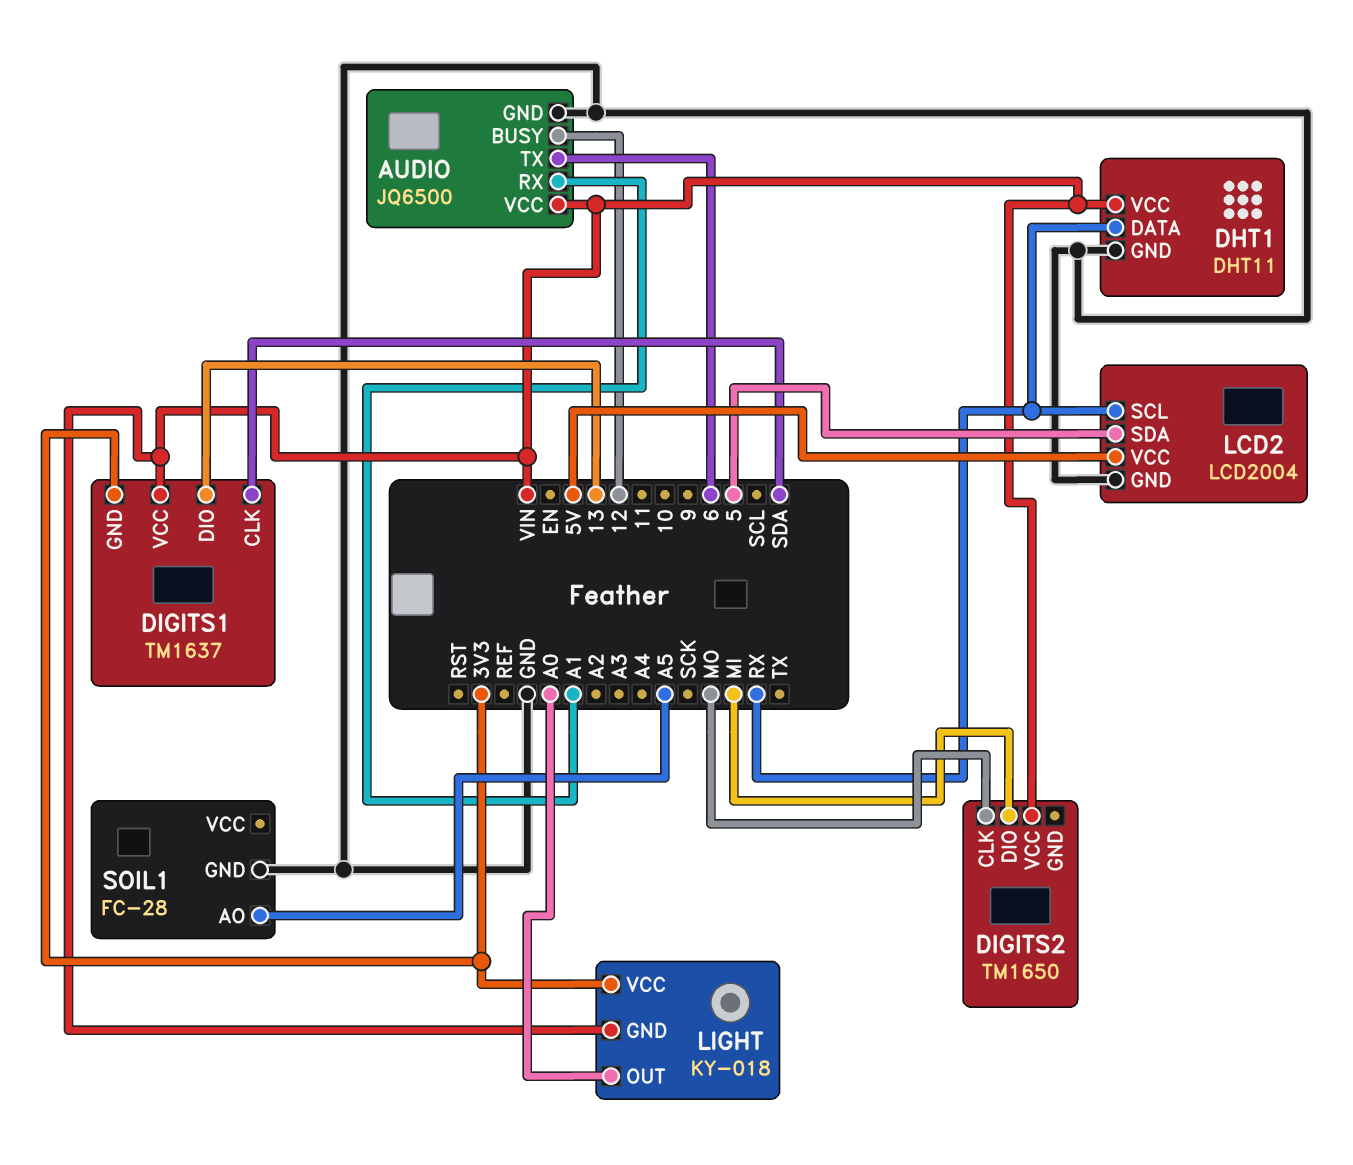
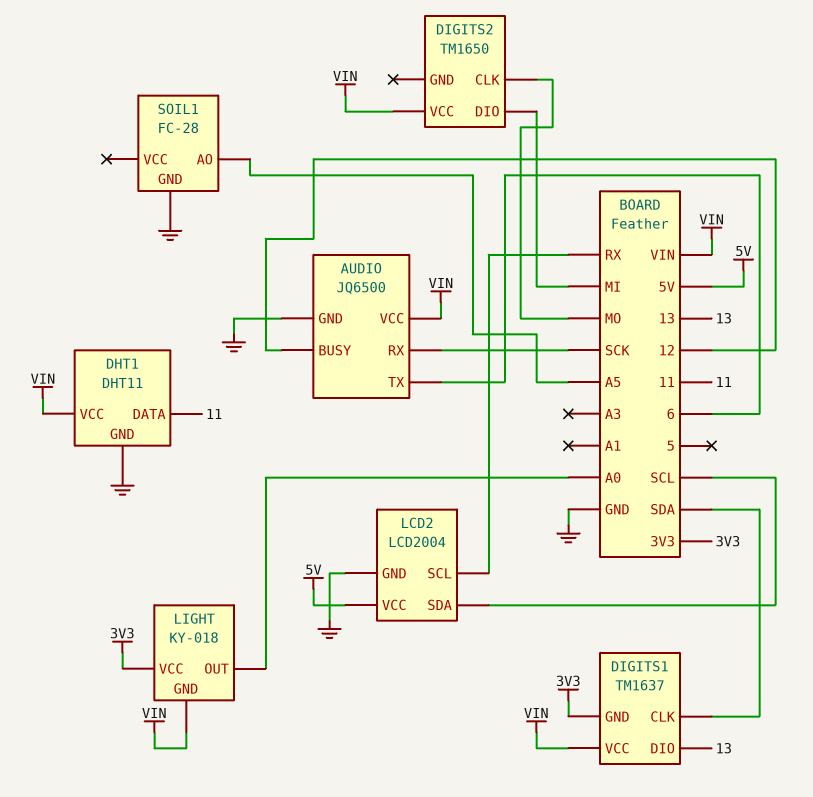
AUDIO pin RX: A1 -> SCK
DHT1 pin DATA: RX -> 11
LCD2 pin SDA: 5 -> SCL

